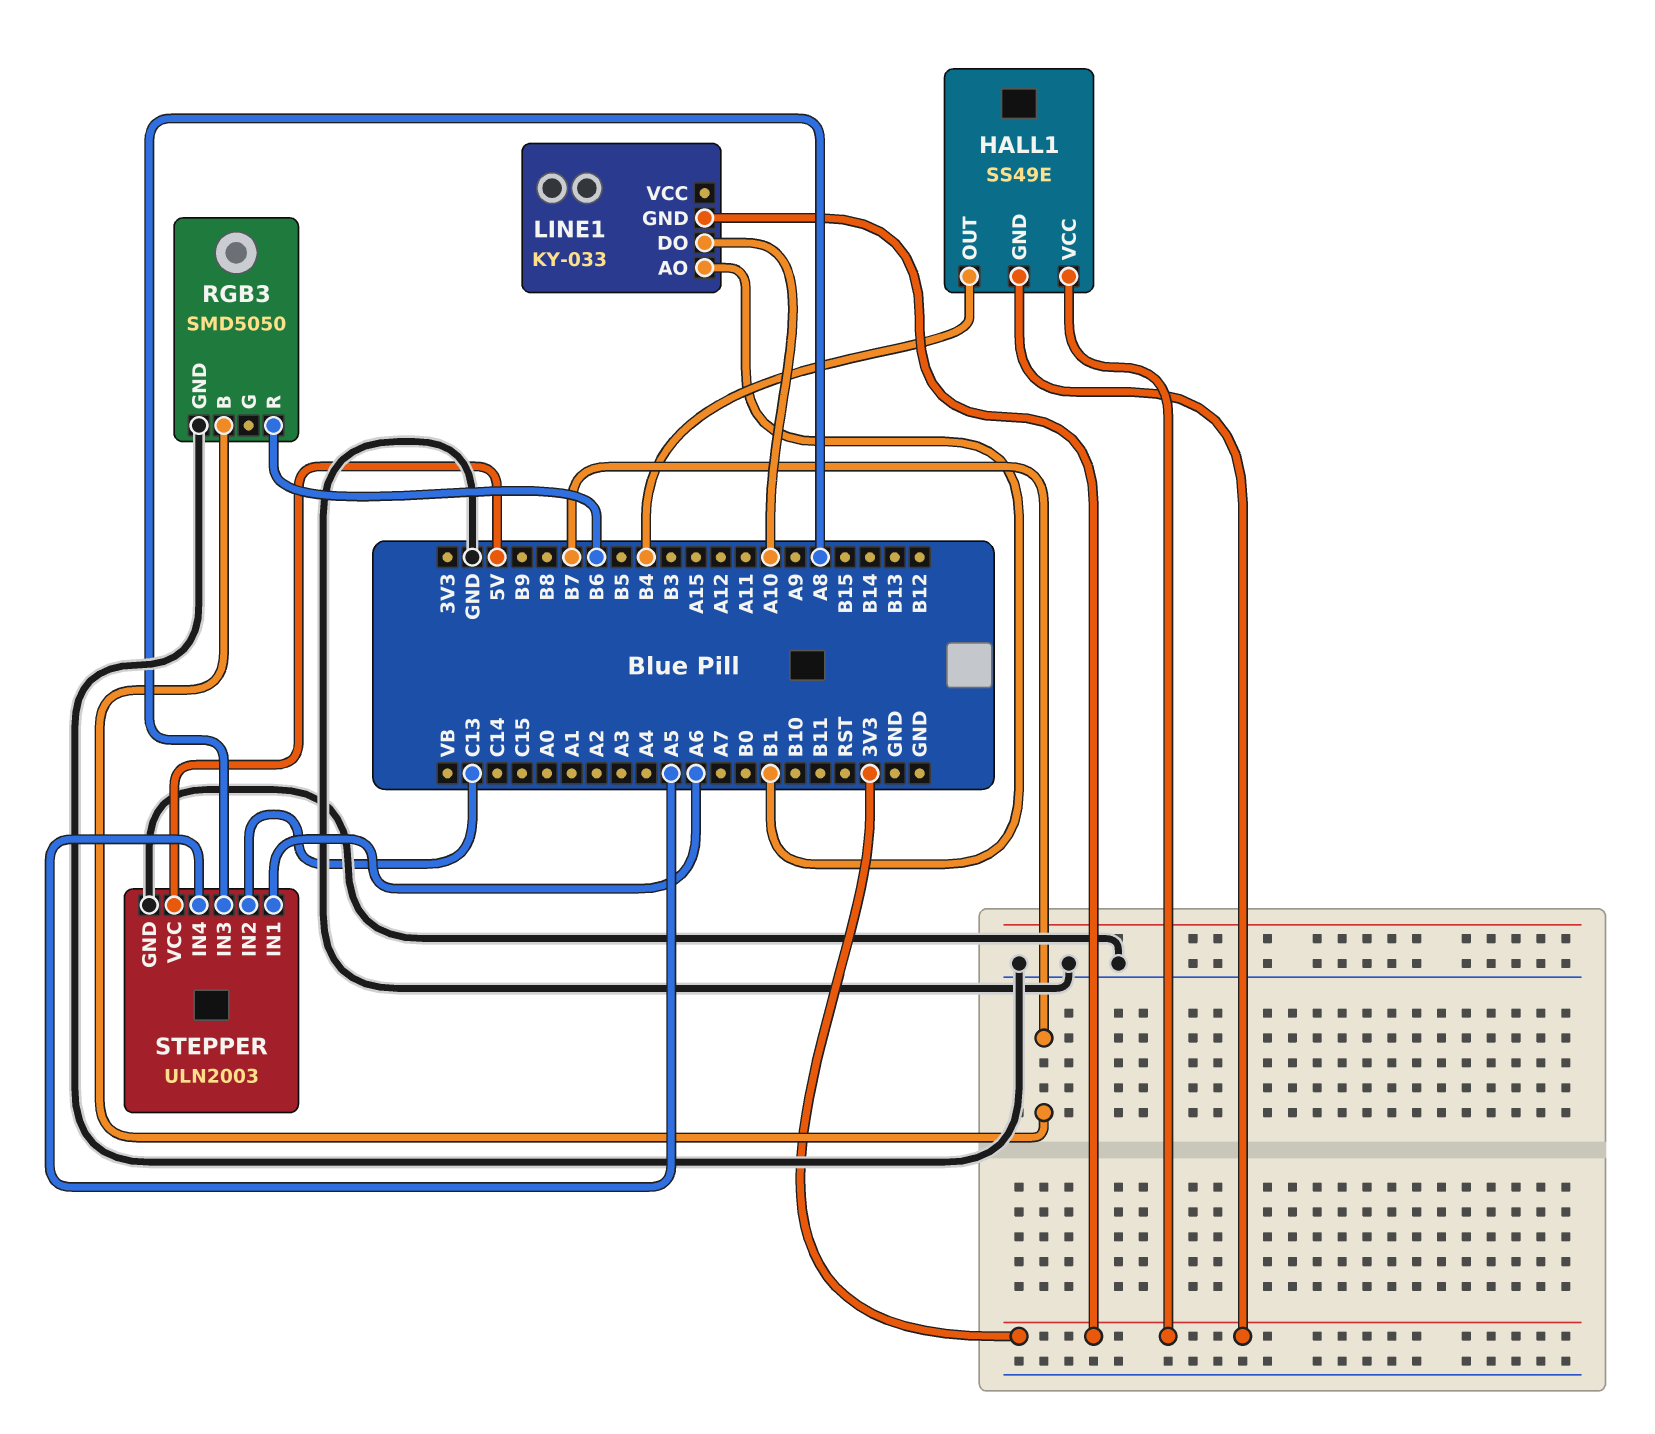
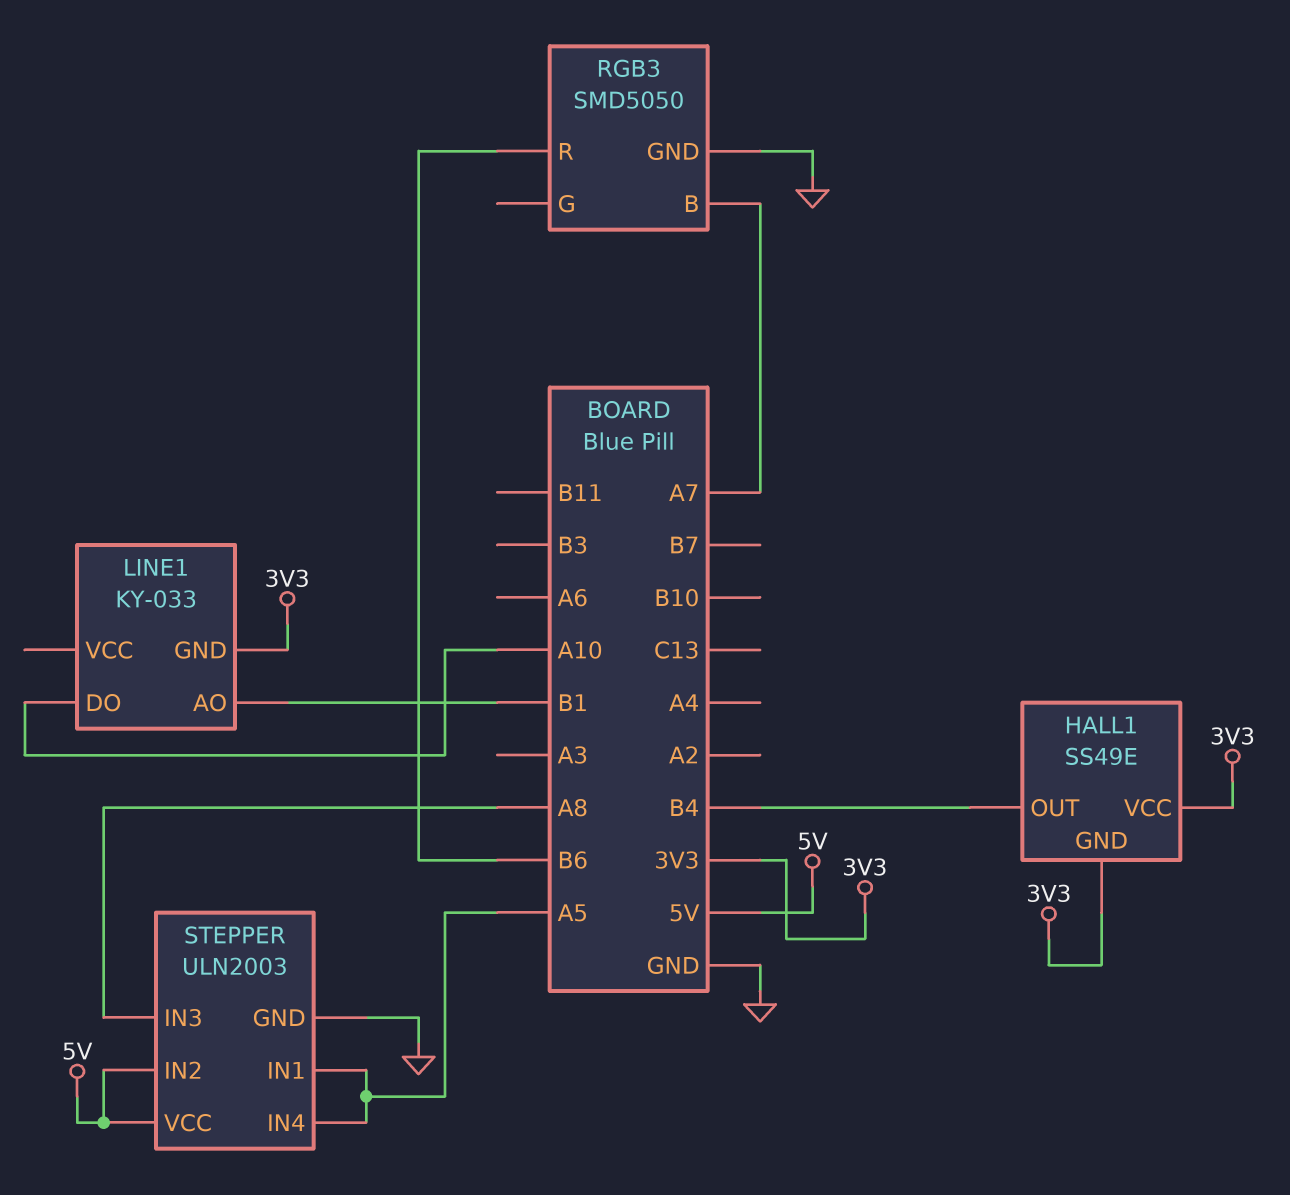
RGB3 pin B: B7 -> A7
STEPPER pin IN1: A6 -> A5
STEPPER pin IN2: C13 -> 5V

